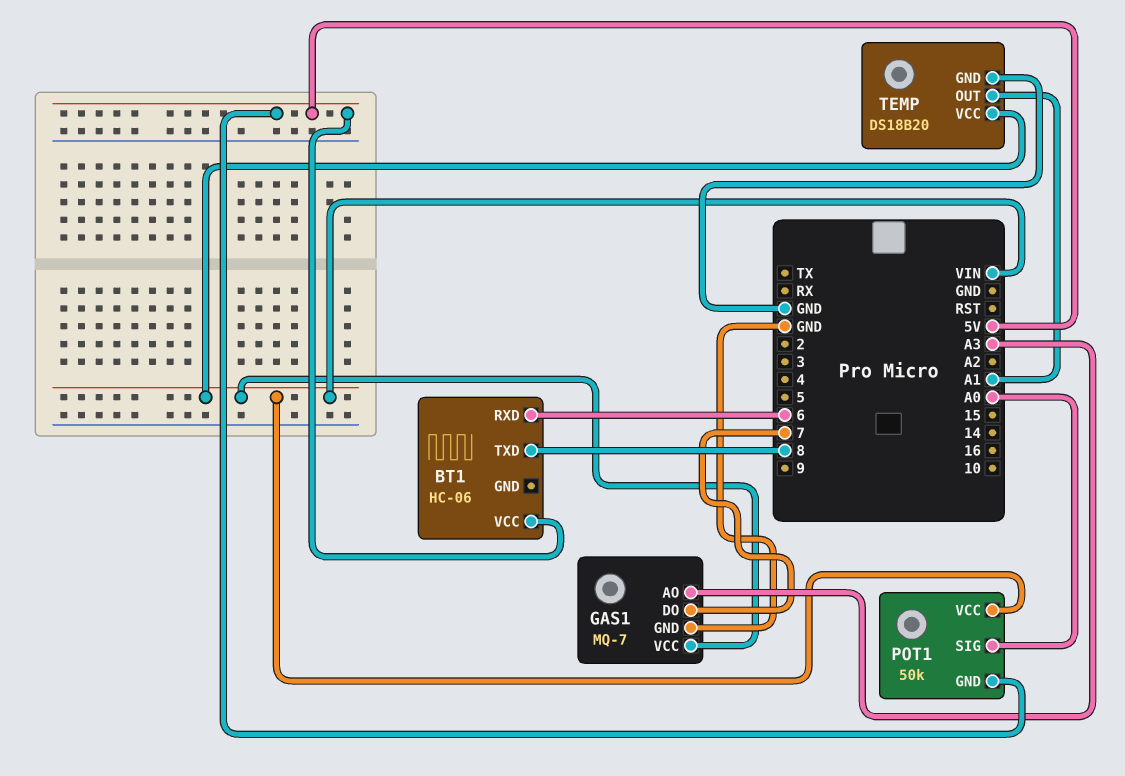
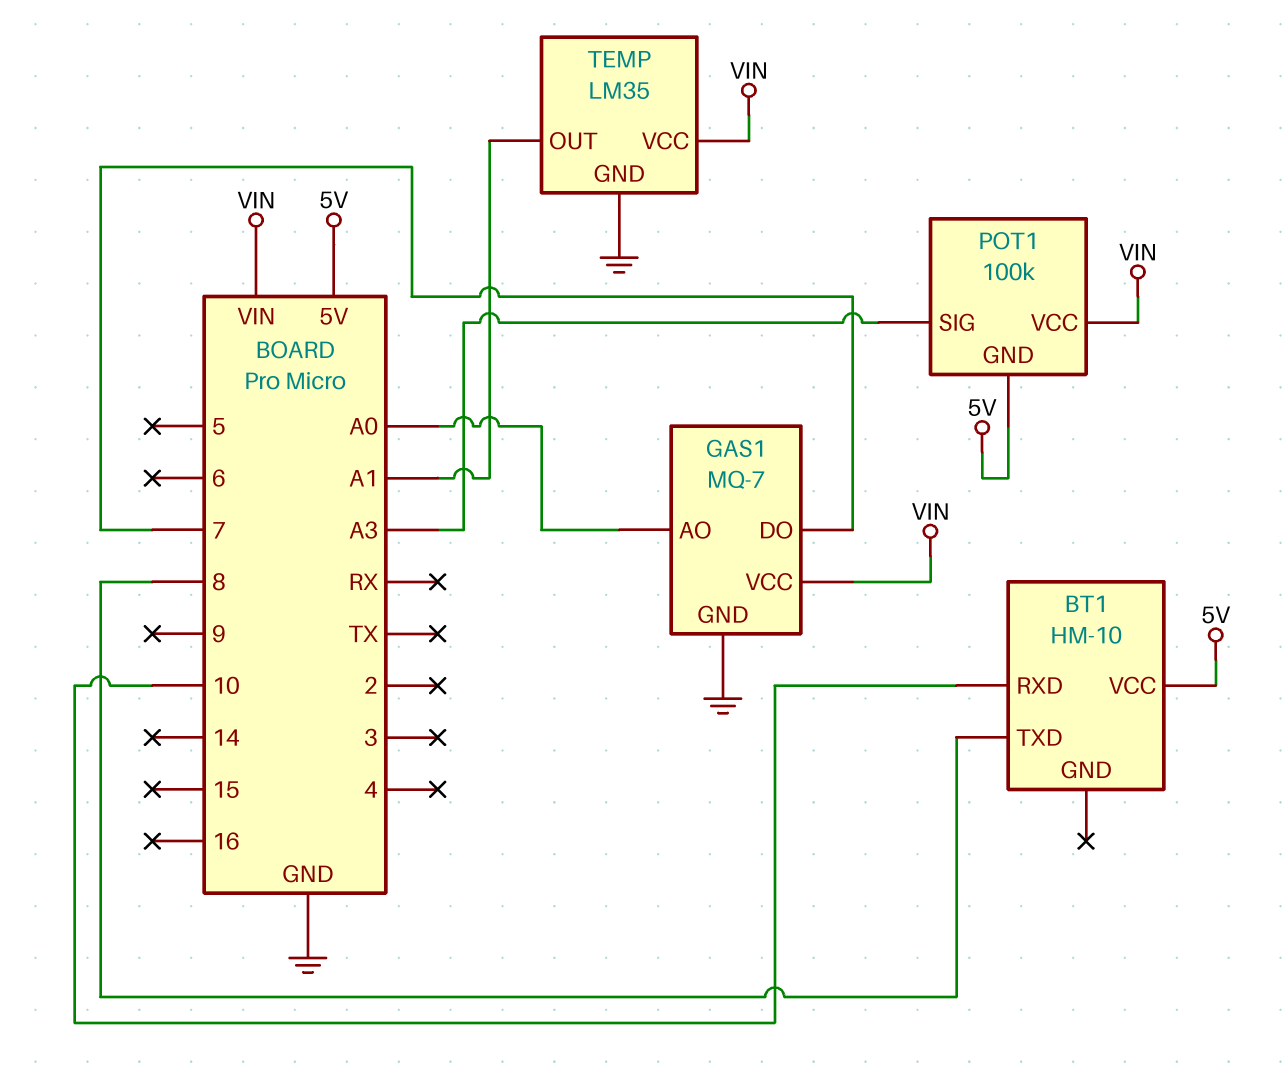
BT1: HC-06 -> HM-10
BT1 pin RXD: 6 -> 10
GAS1 pin AO: A3 -> A0
POT1: 50k -> 100k
POT1 pin SIG: A0 -> A3
TEMP: DS18B20 -> LM35

